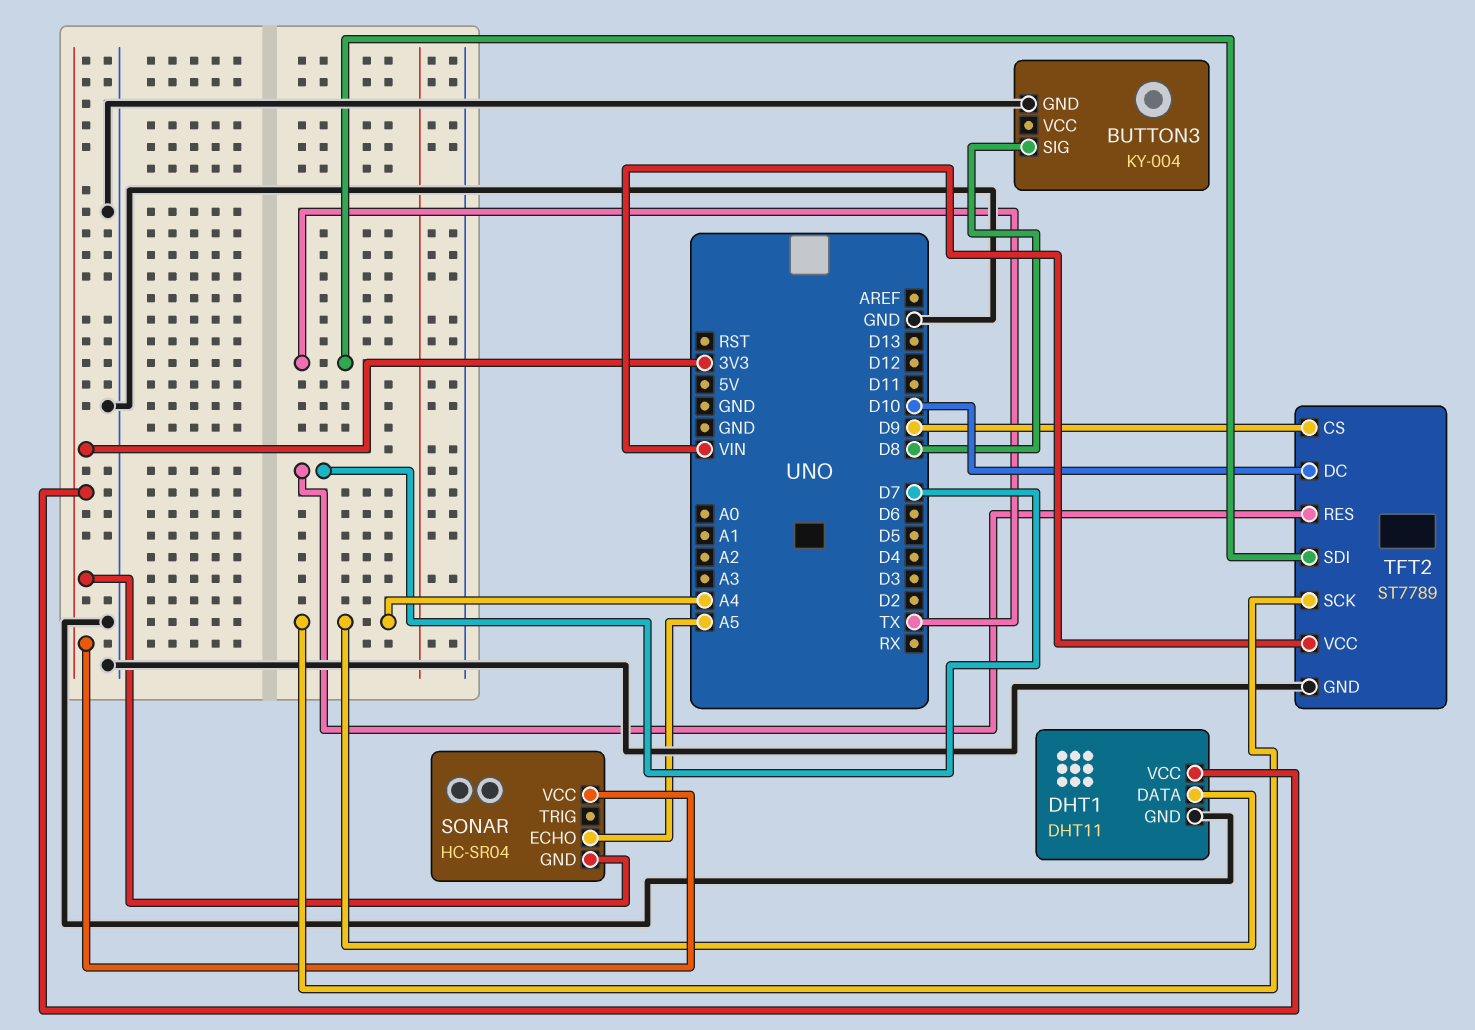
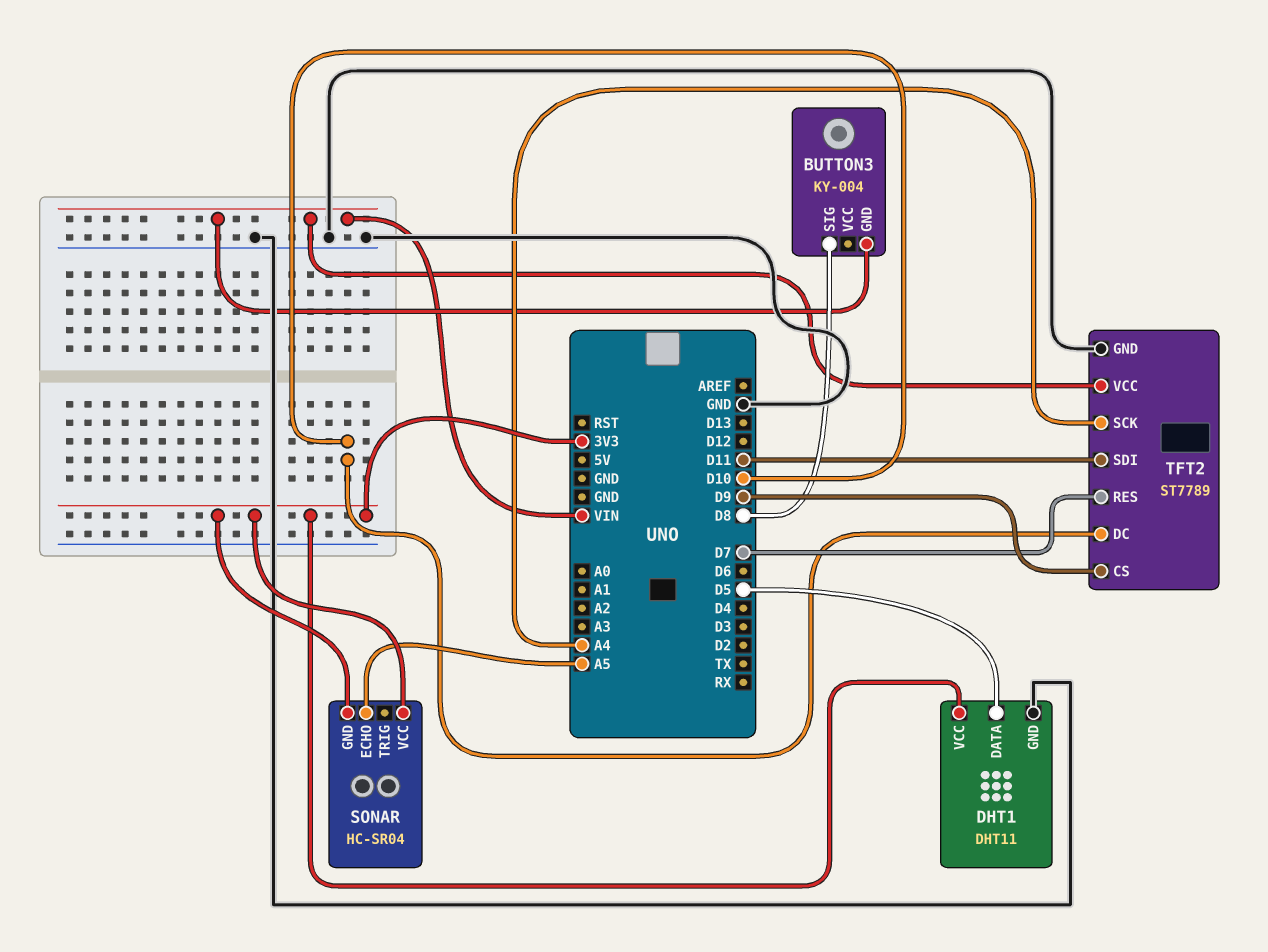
BUTTON3 pin GND: GND -> VIN
DHT1 pin DATA: A4 -> D5
TFT2 pin SDI: TX -> D11

